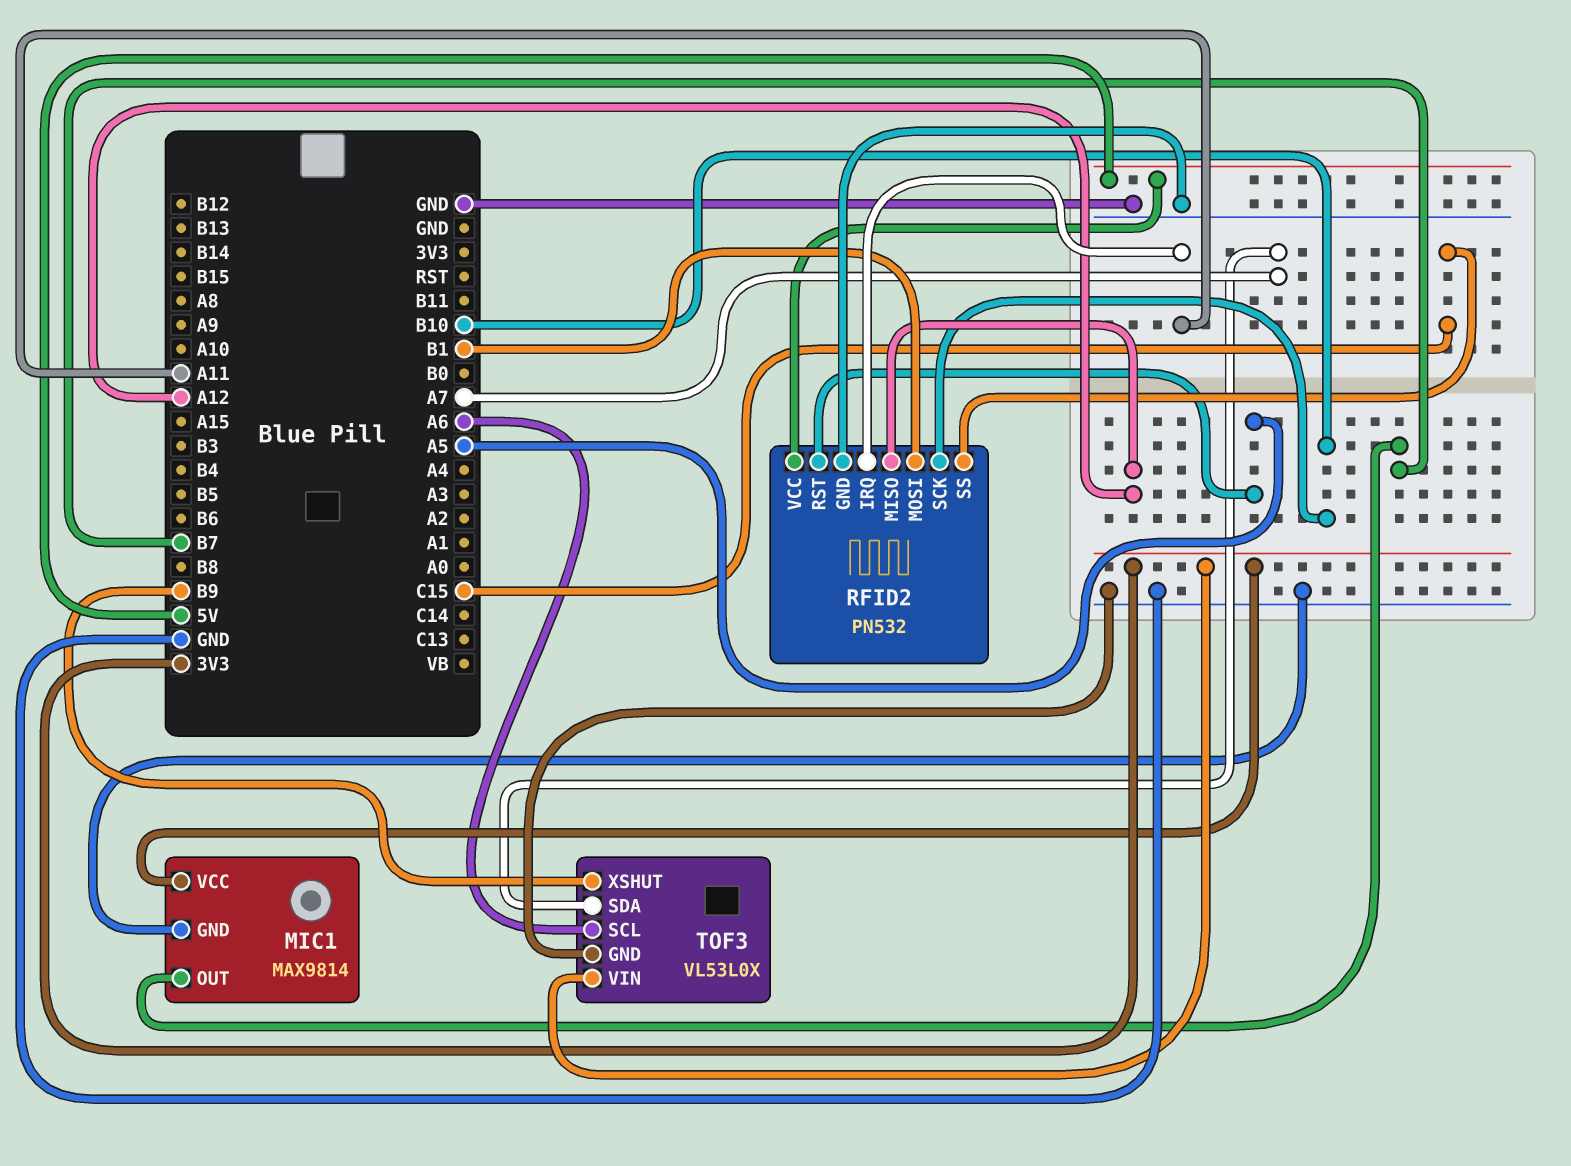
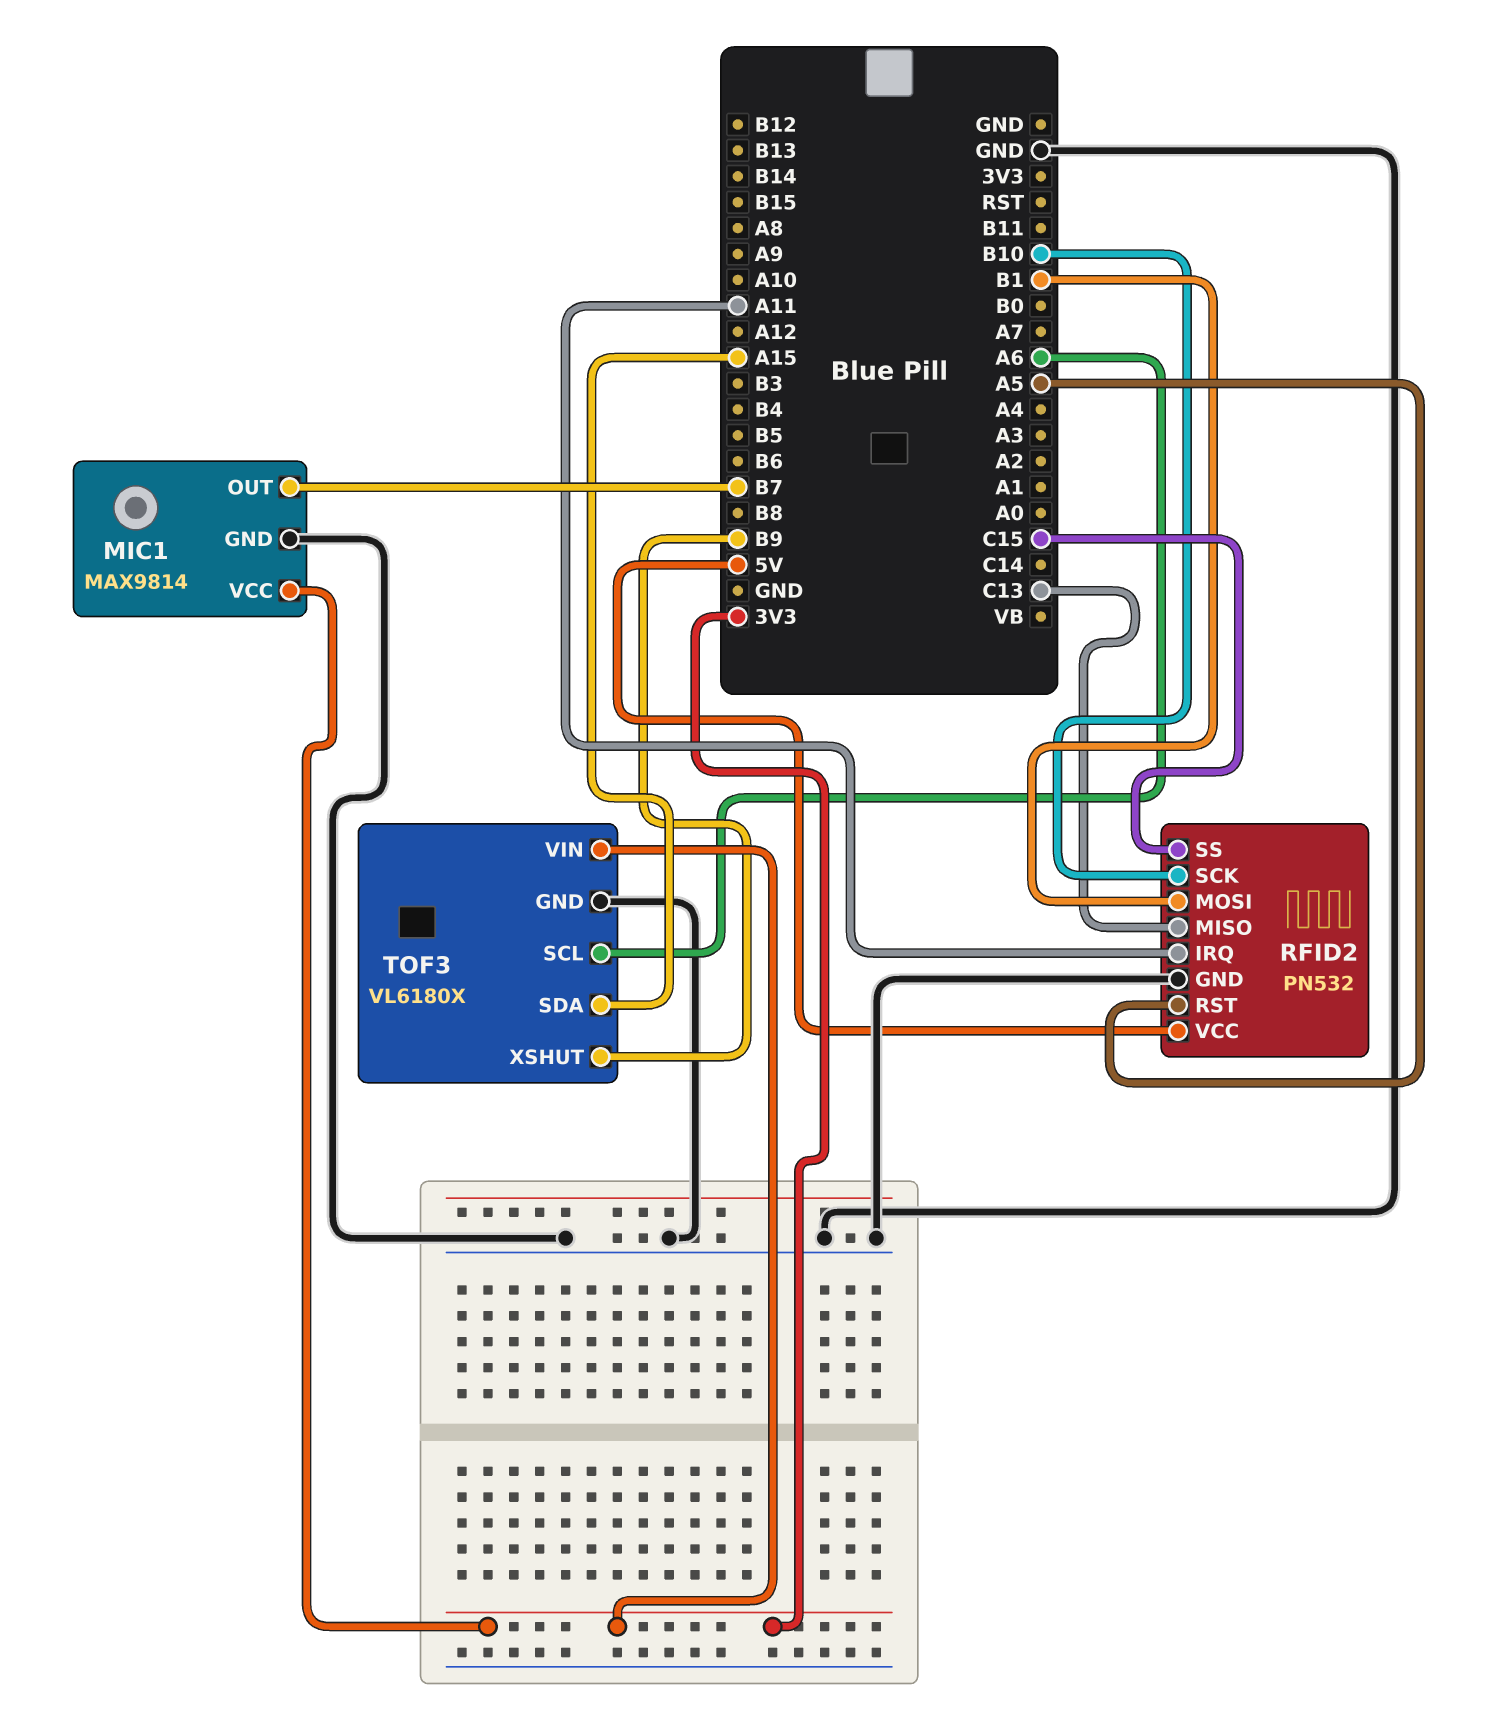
RFID2 pin MISO: A12 -> C13
TOF3: VL53L0X -> VL6180X
TOF3 pin SDA: A7 -> A15

